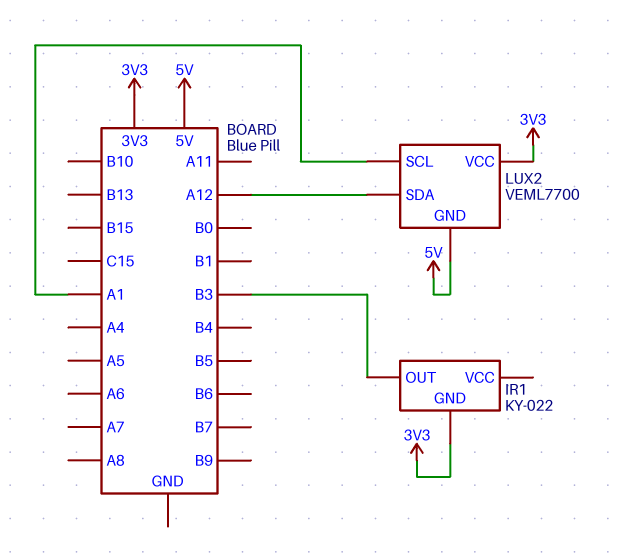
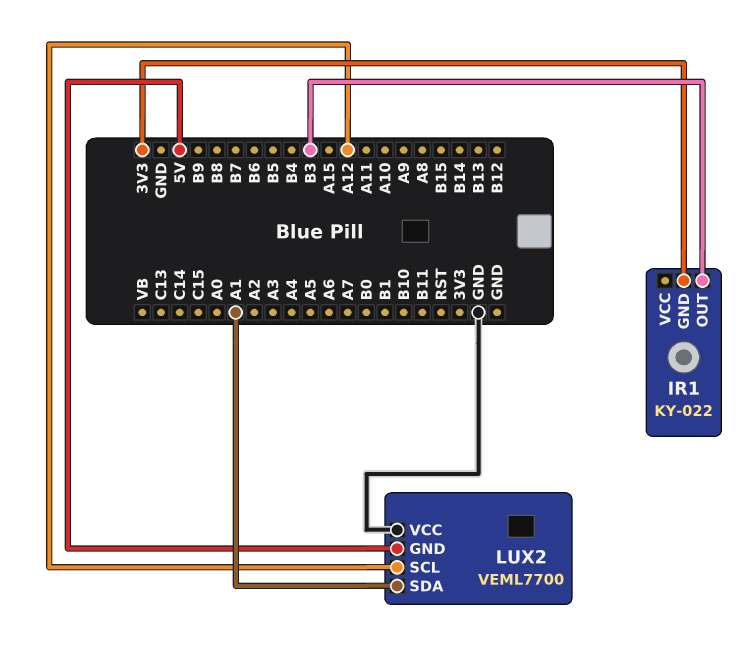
LUX2 pin SCL: A1 -> A12
LUX2 pin SDA: A12 -> A1
LUX2 pin VCC: 3V3 -> GND

